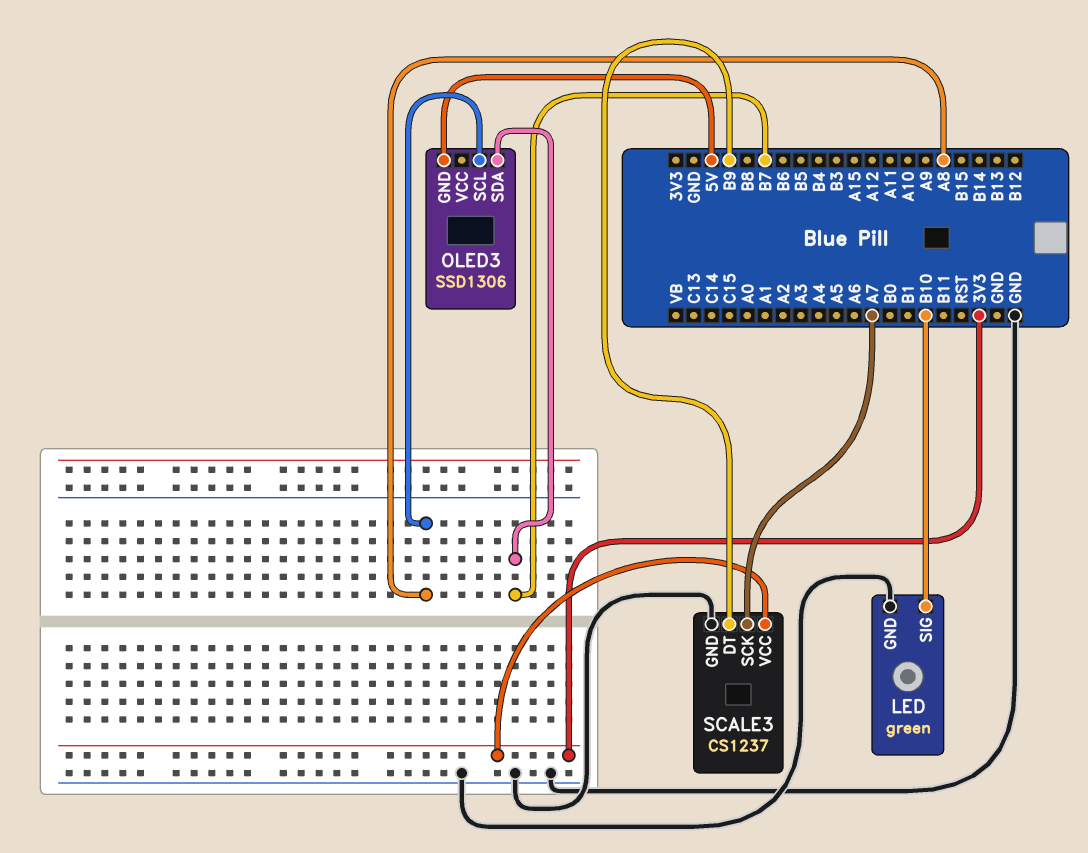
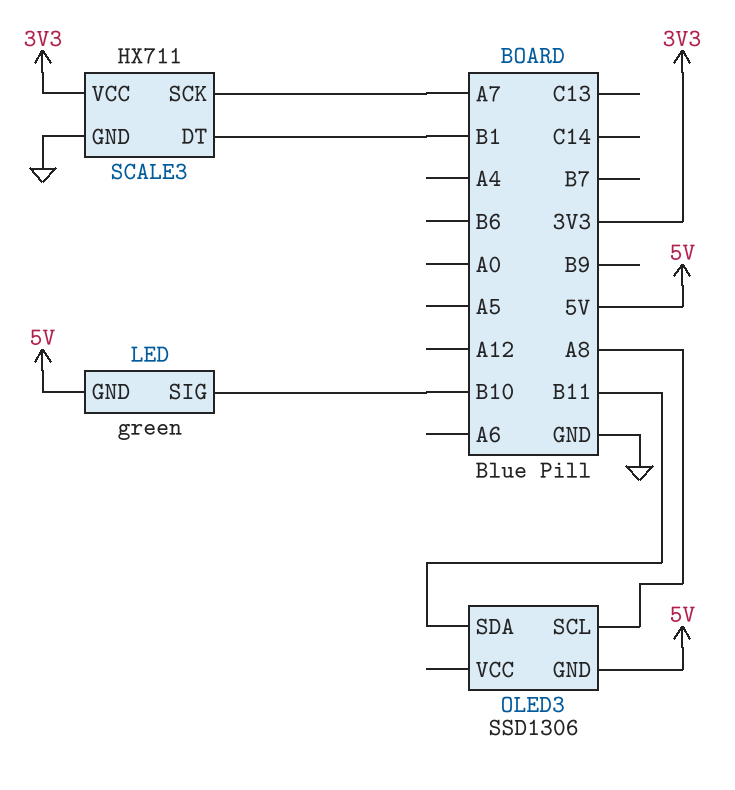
LED pin GND: GND -> 5V
OLED3 pin SDA: B7 -> B11
SCALE3: CS1237 -> HX711
SCALE3 pin DT: B9 -> B1

